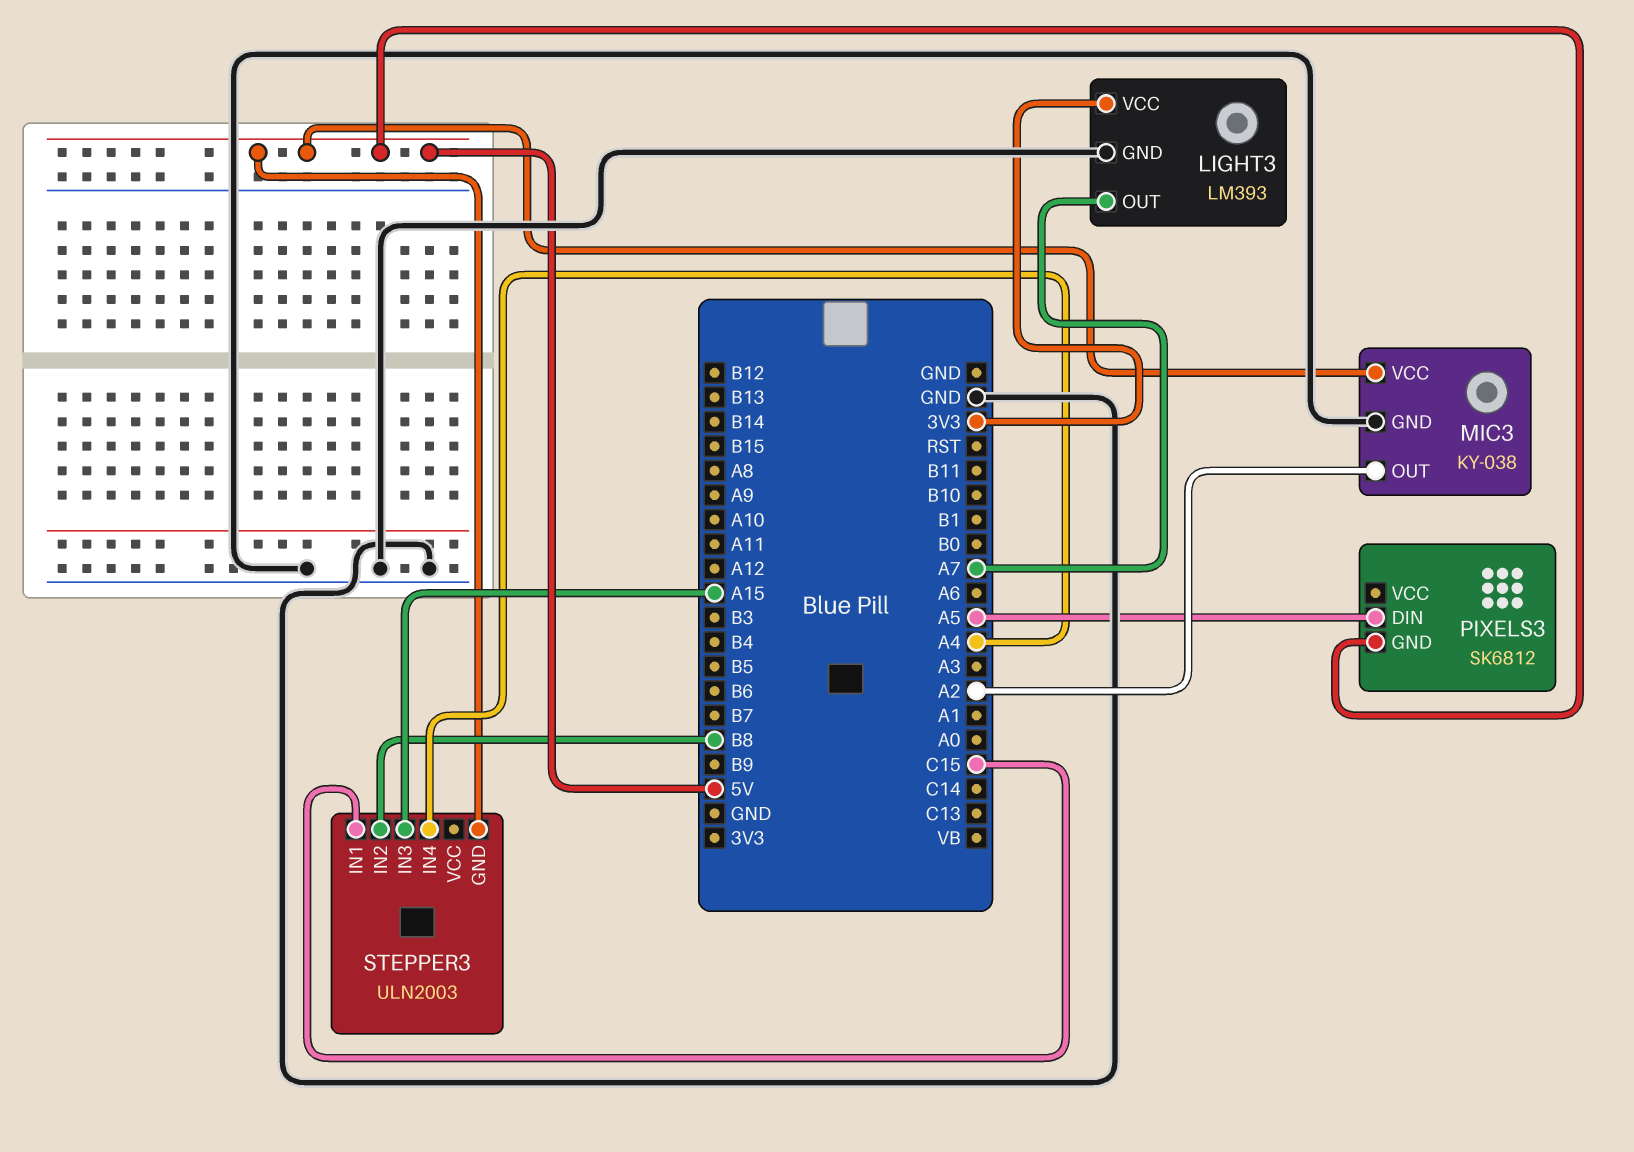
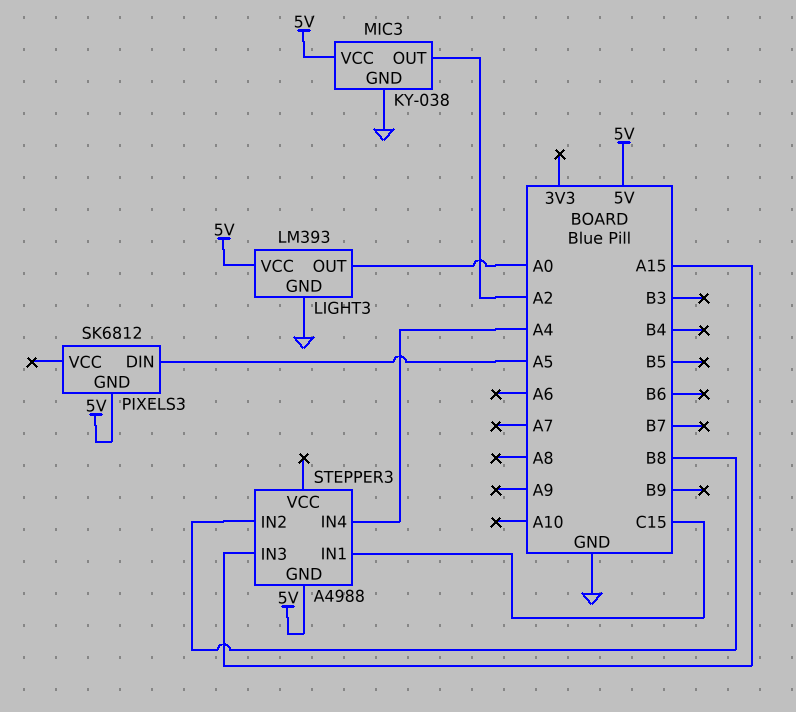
LIGHT3 pin OUT: A7 -> A0
LIGHT3 pin VCC: 3V3 -> 5V
STEPPER3: ULN2003 -> A4988

